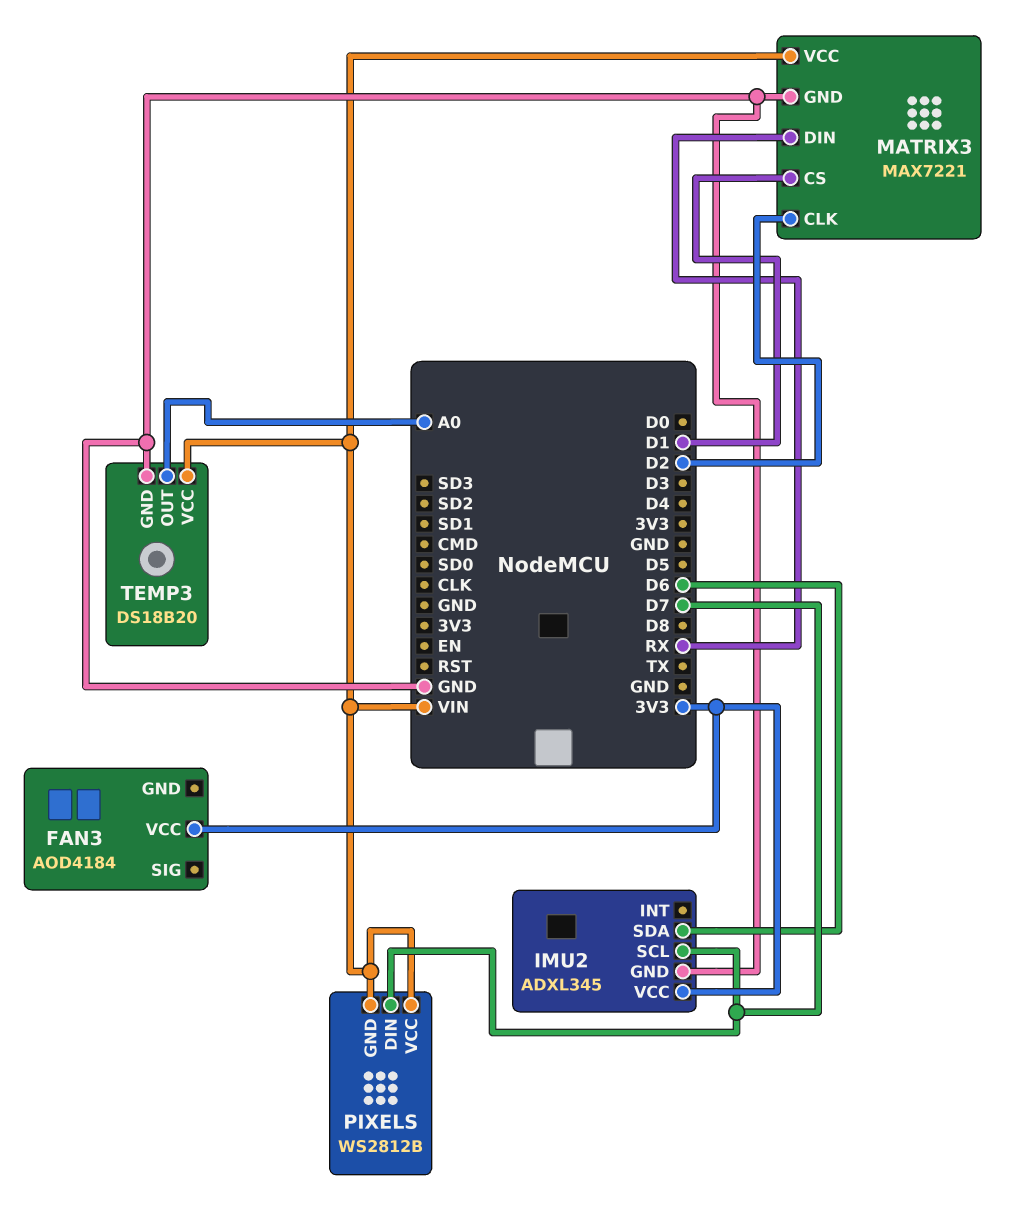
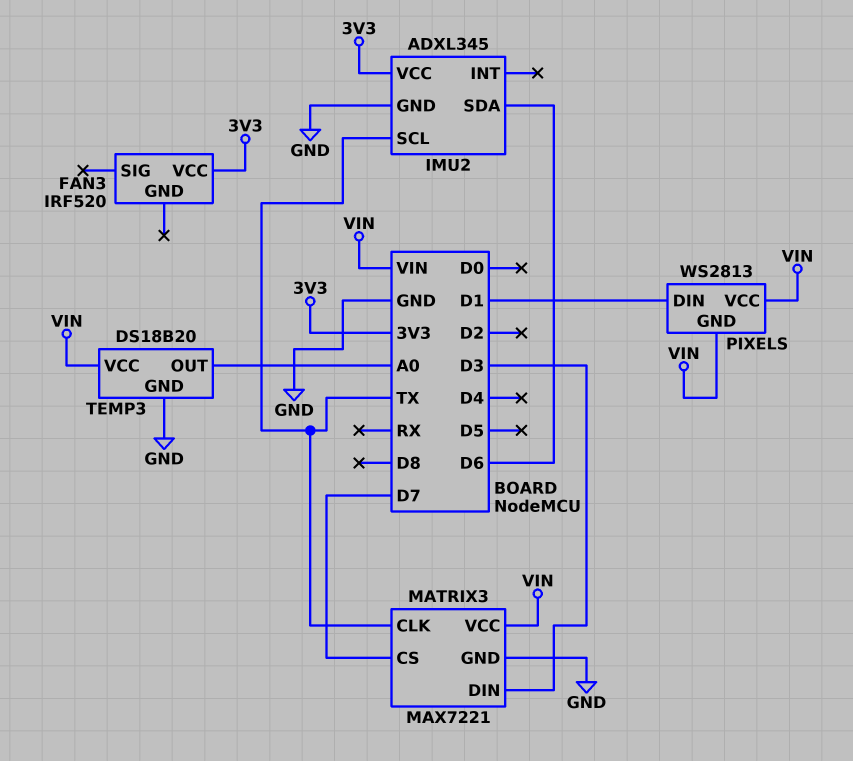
FAN3: AOD4184 -> IRF520
IMU2 pin SCL: D7 -> TX
MATRIX3 pin CLK: D2 -> TX
MATRIX3 pin CS: D1 -> D7
MATRIX3 pin DIN: RX -> D3
PIXELS: WS2812B -> WS2813
PIXELS pin DIN: D7 -> D1

